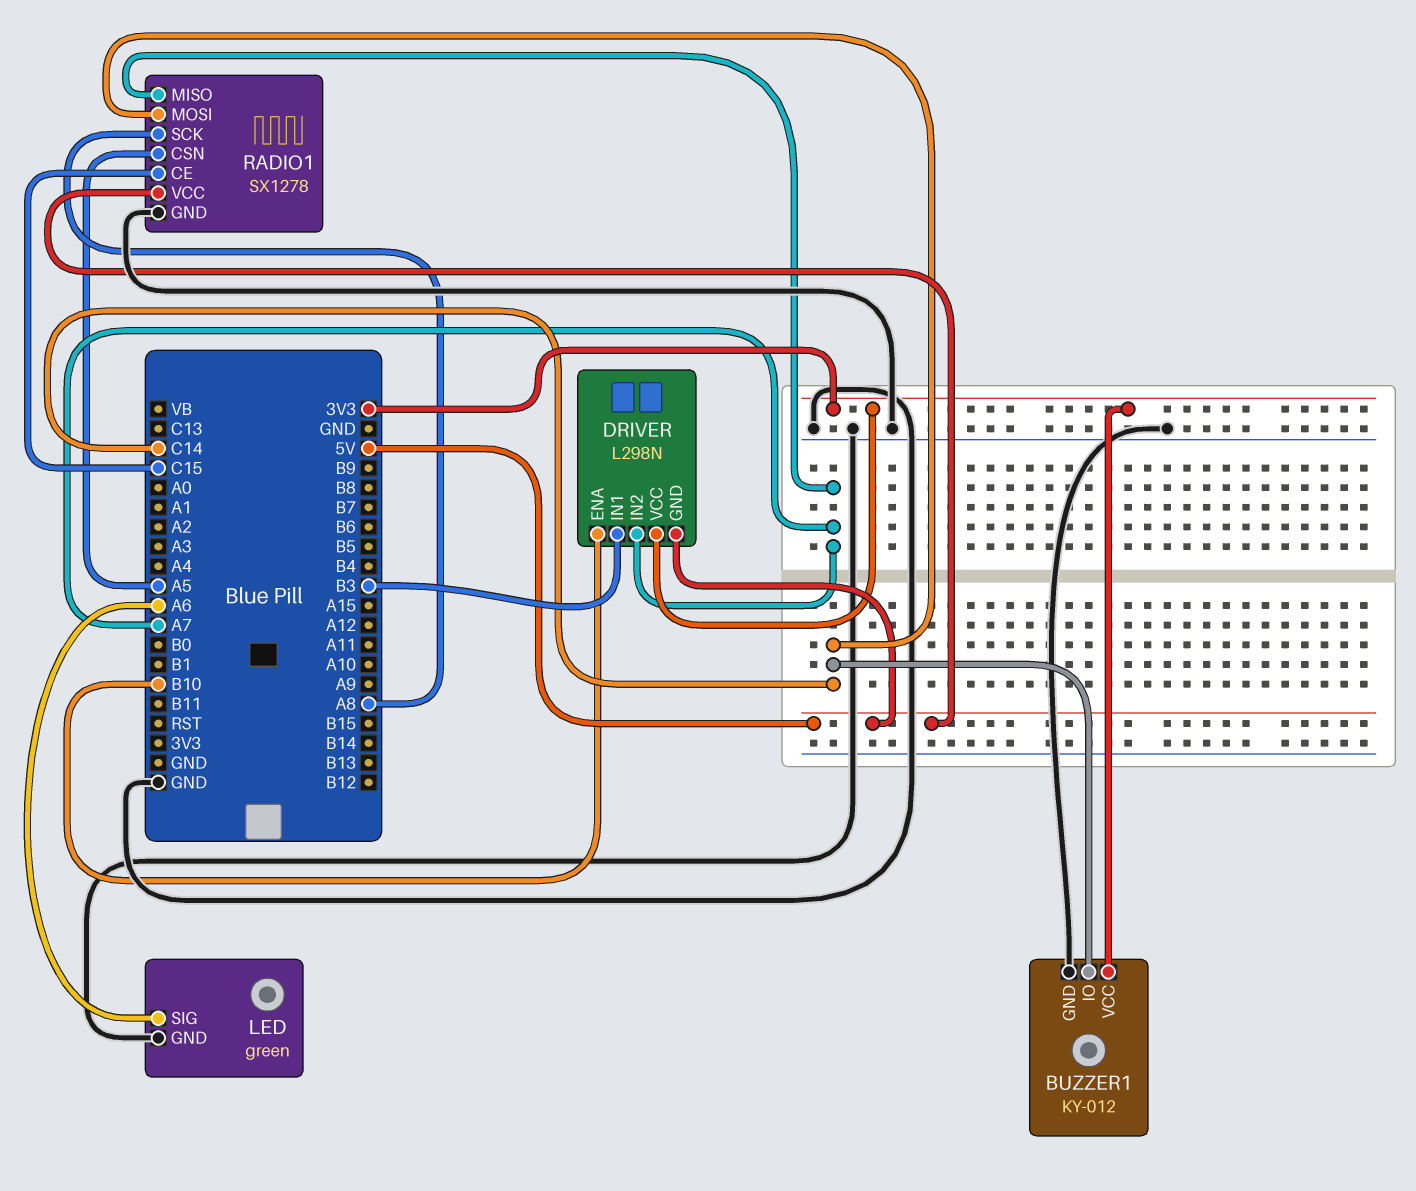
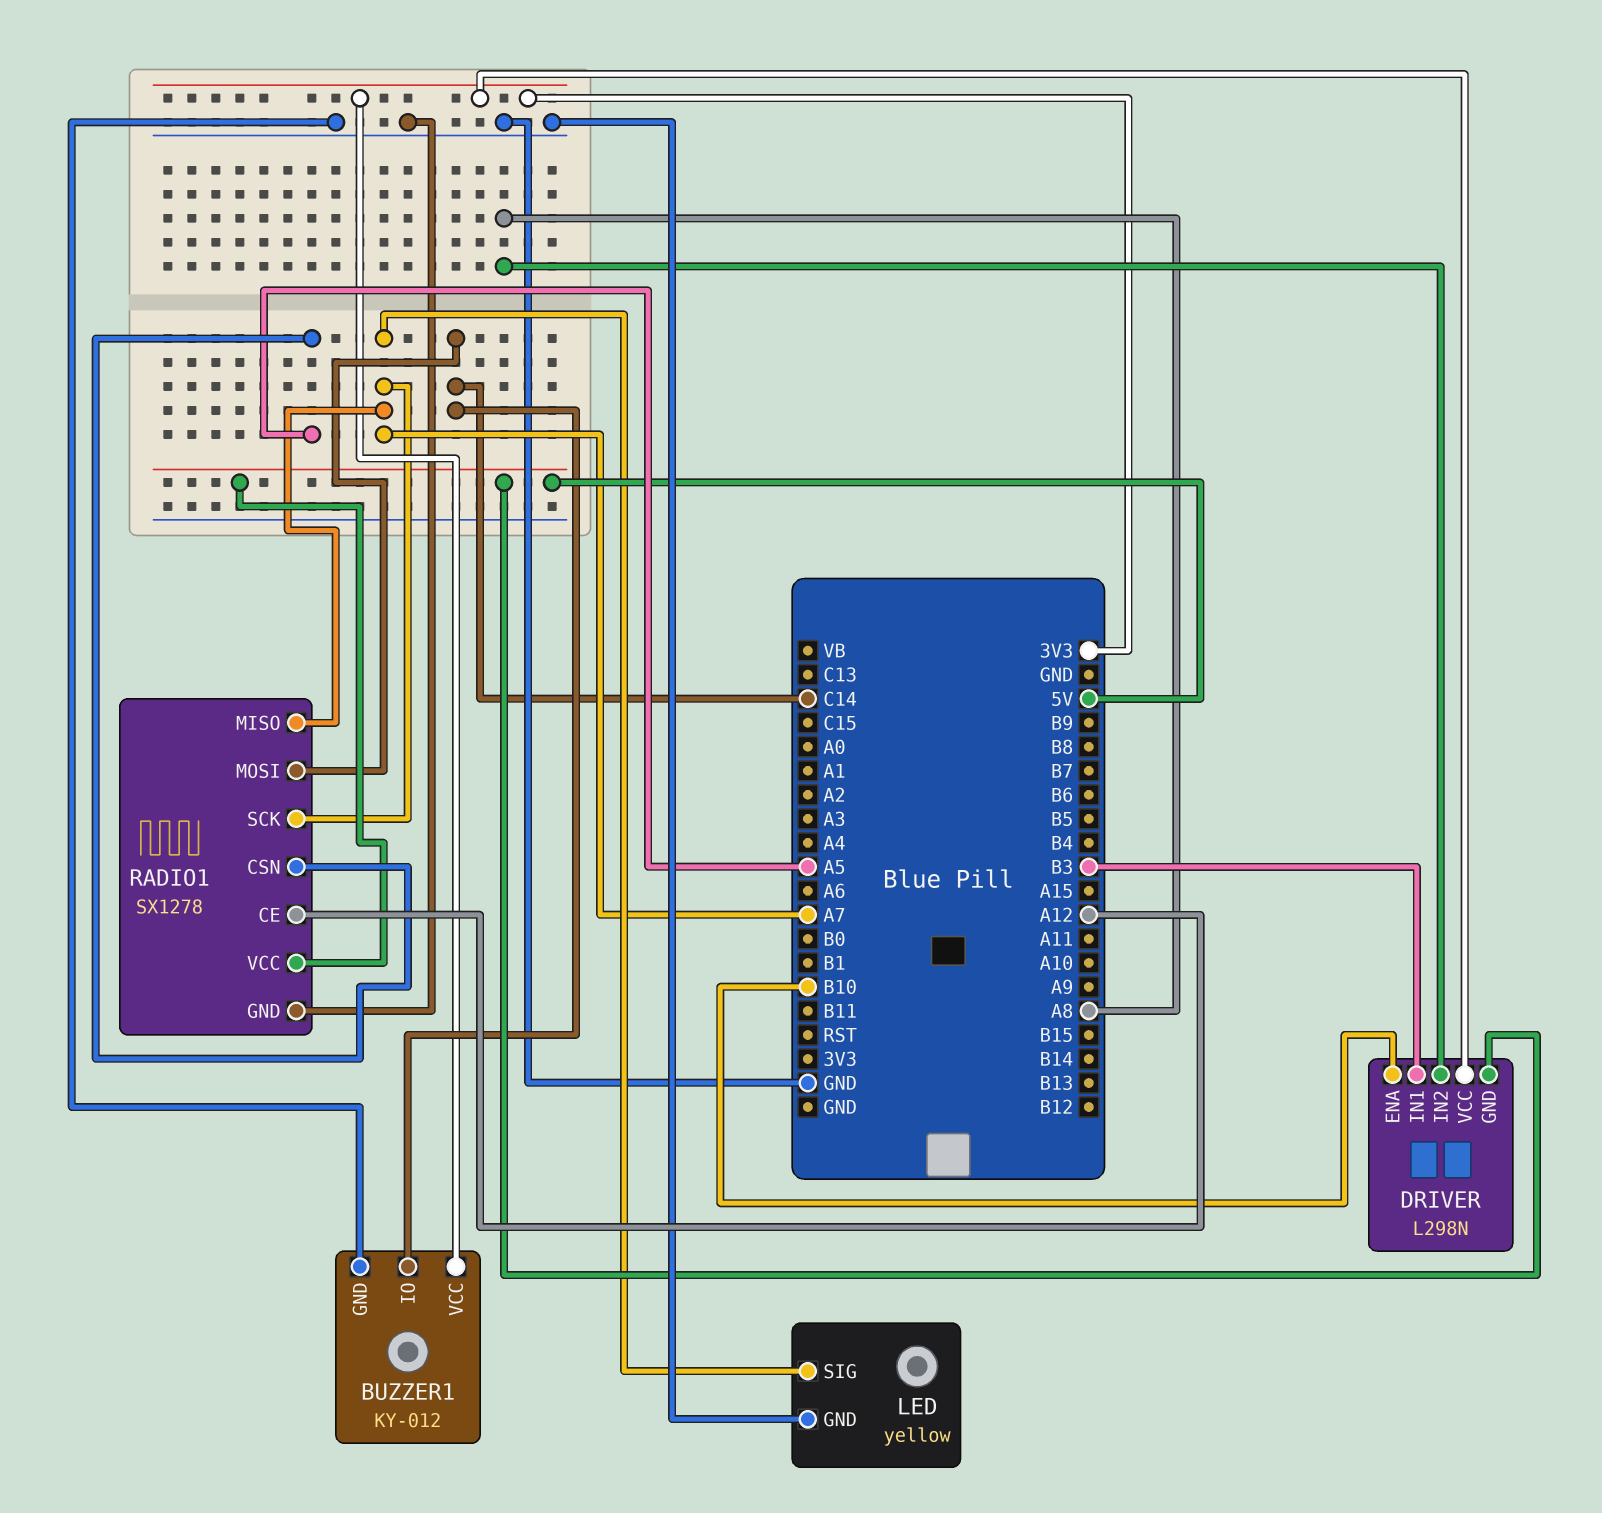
DRIVER pin IN2: A7 -> A8
LED: green -> yellow
LED pin SIG: A6 -> A7
RADIO1 pin CE: C15 -> A12
RADIO1 pin SCK: A8 -> A7

